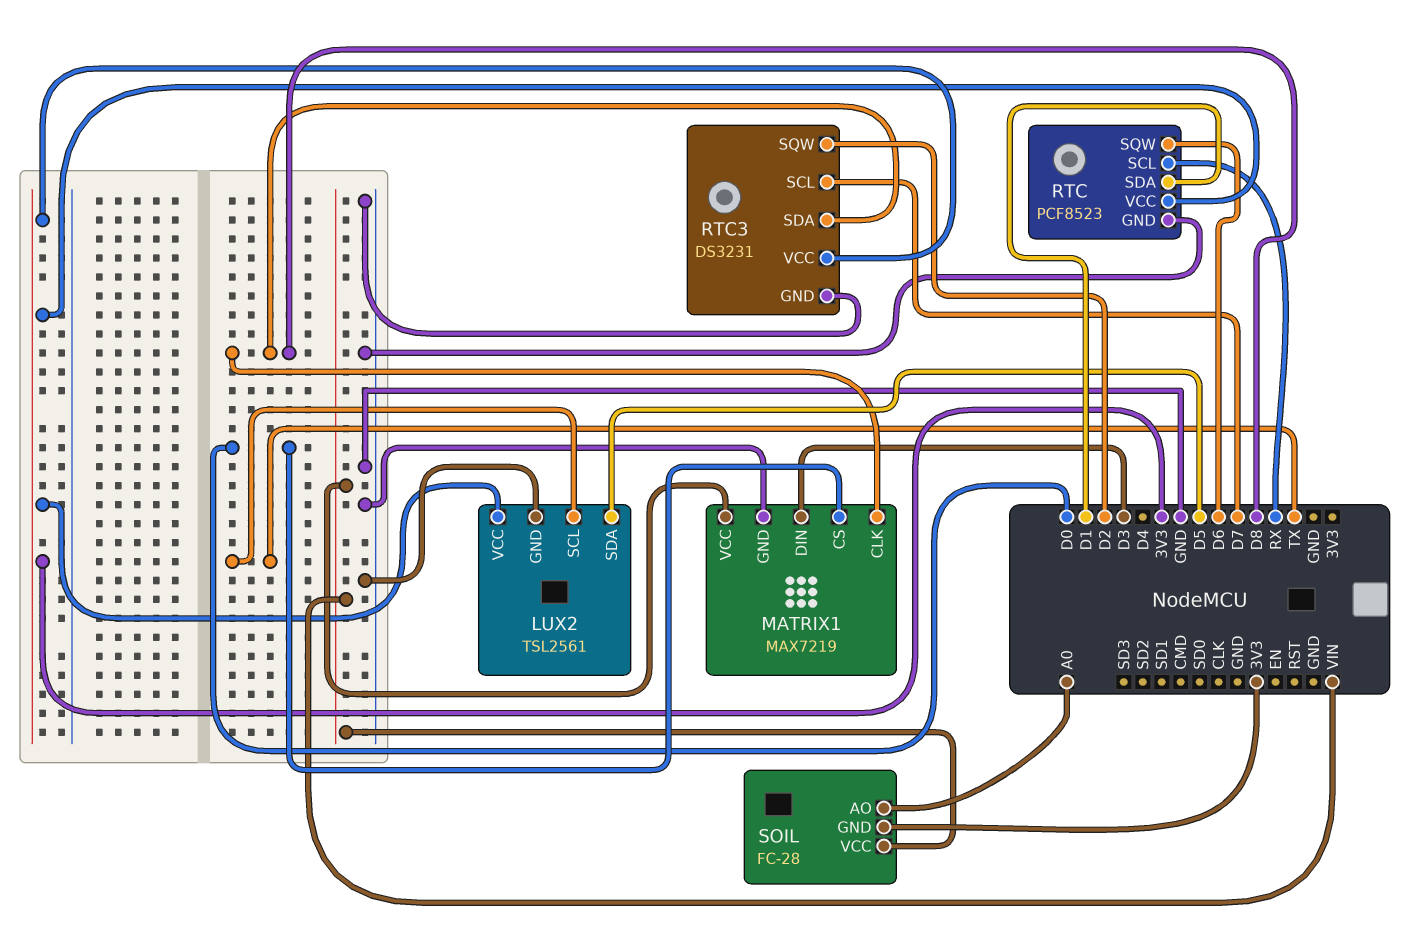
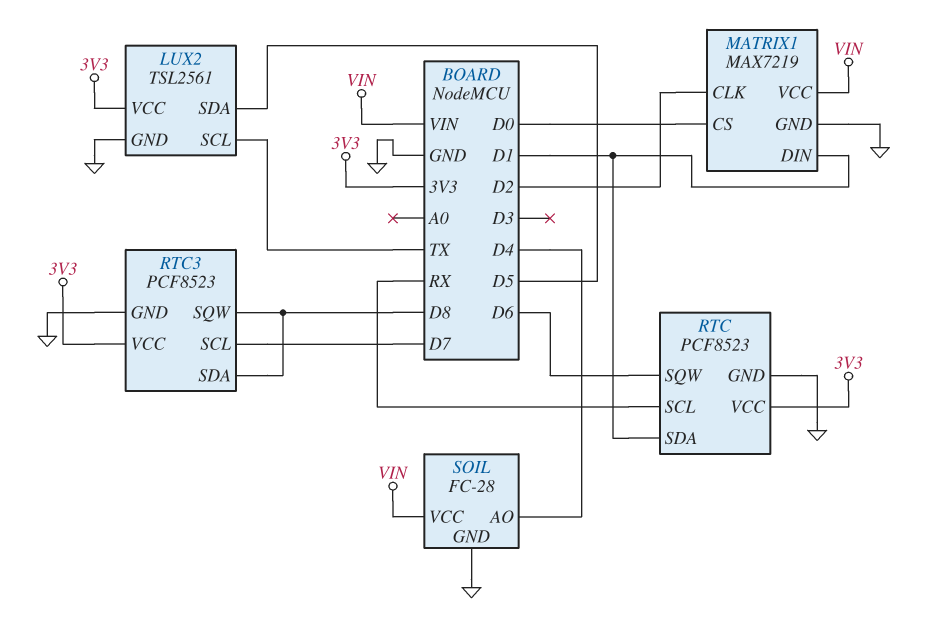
MATRIX1 pin CLK: D8 -> D2
MATRIX1 pin DIN: D3 -> D1
RTC3: DS3231 -> PCF8523
RTC3 pin SQW: D2 -> D8
SOIL pin AO: A0 -> D4
SOIL pin GND: 3V3 -> GND

